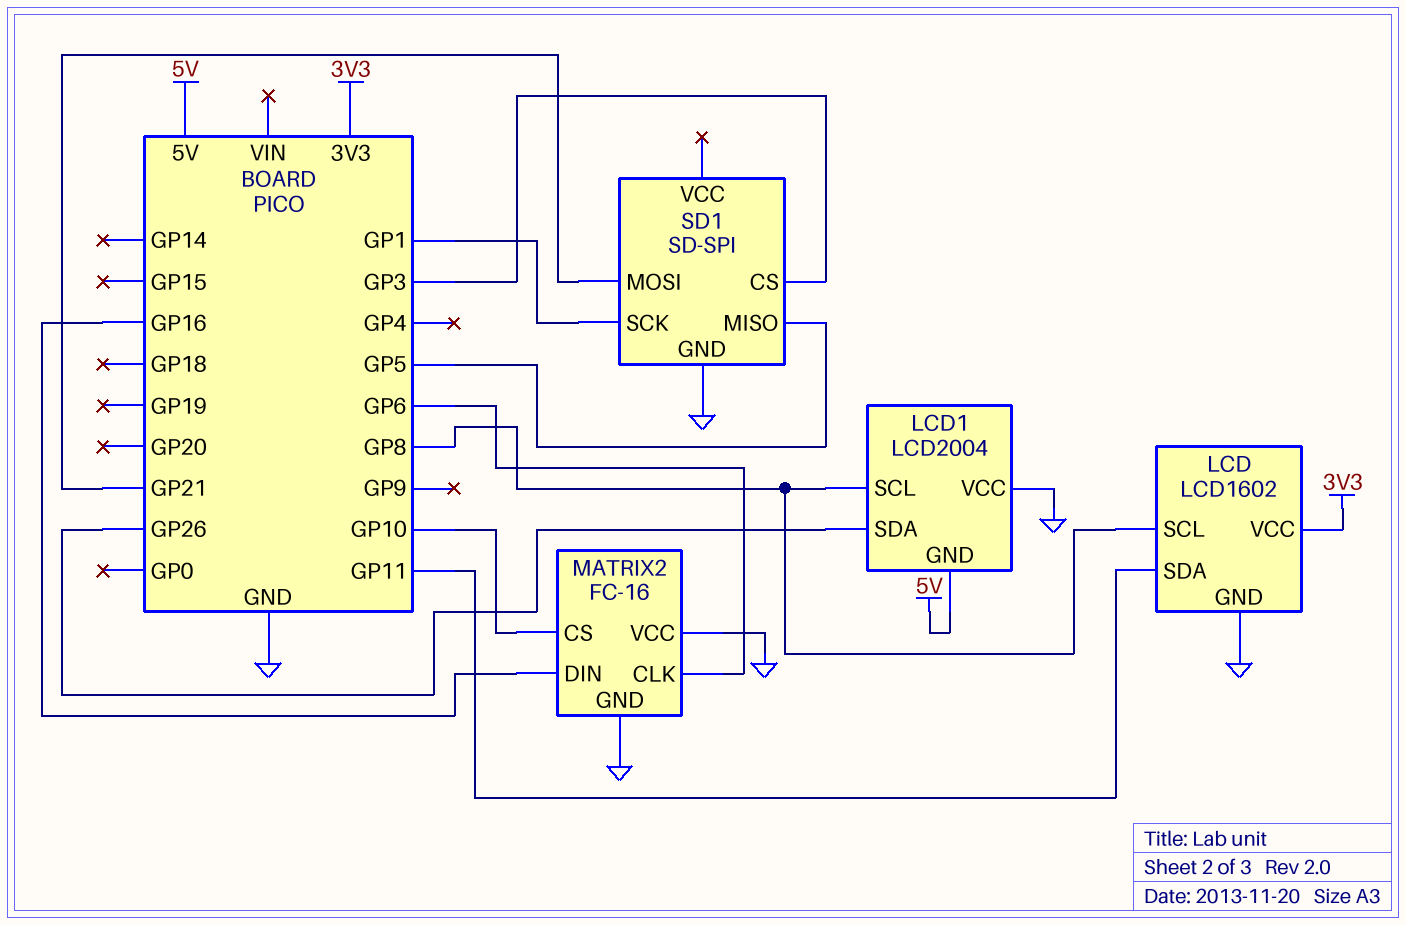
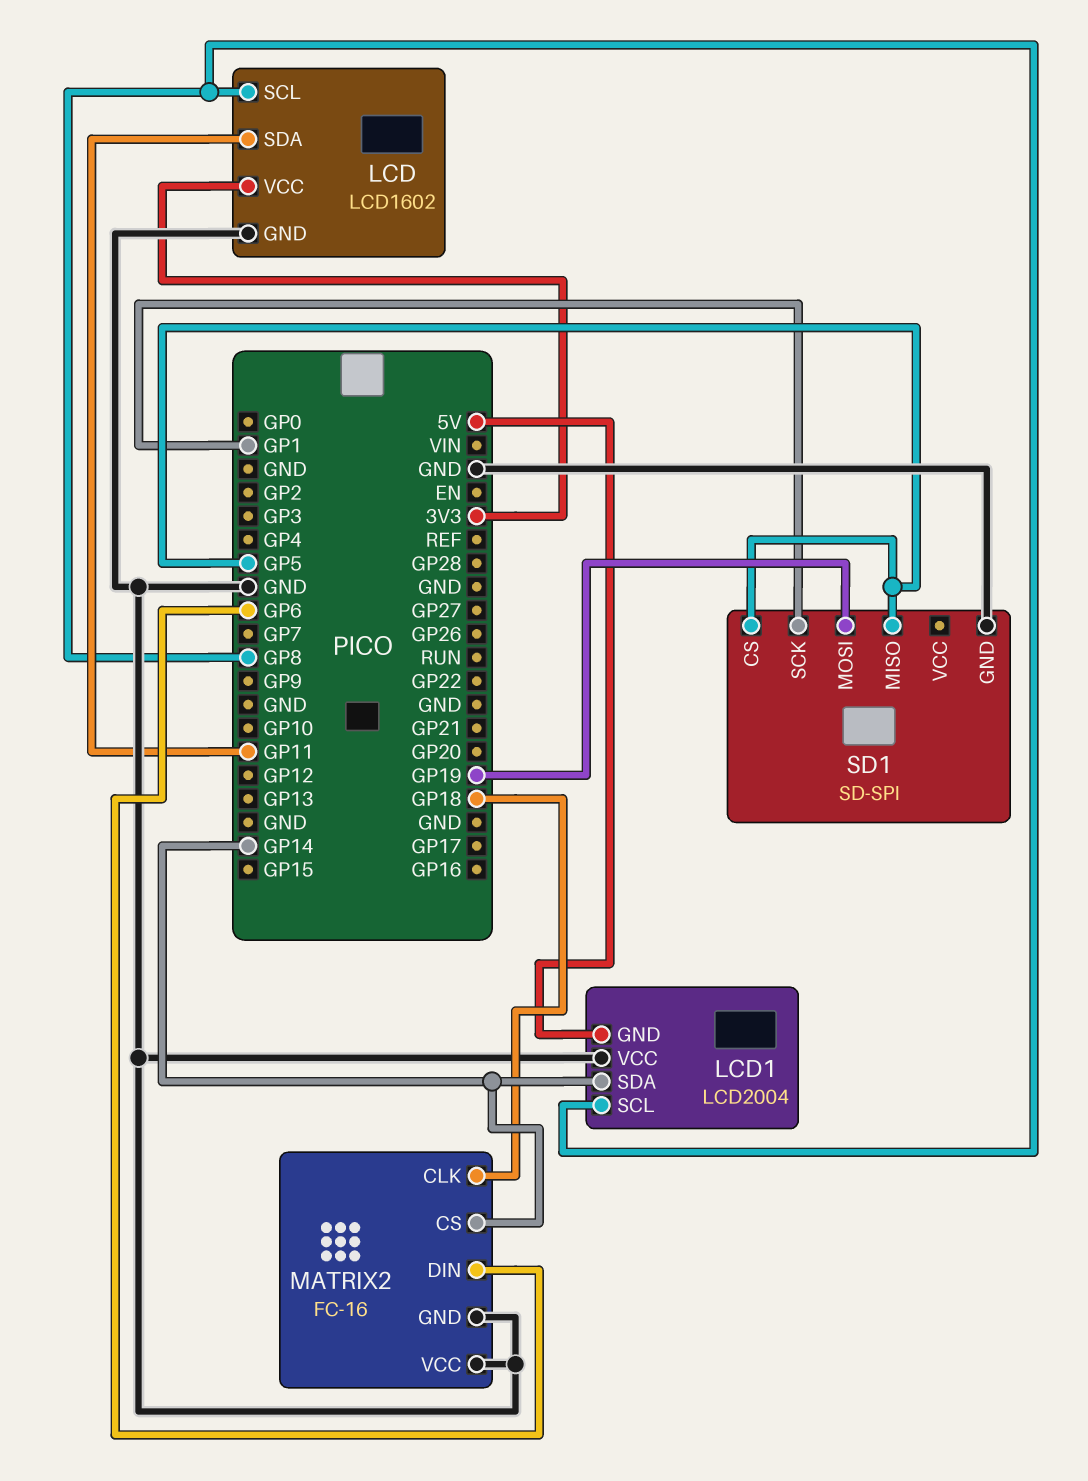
LCD1 pin SDA: GP26 -> GP14
MATRIX2 pin CLK: GP6 -> GP18
MATRIX2 pin CS: GP10 -> GP14
MATRIX2 pin DIN: GP16 -> GP6
SD1 pin CS: GP3 -> GP5
SD1 pin MOSI: GP21 -> GP19

